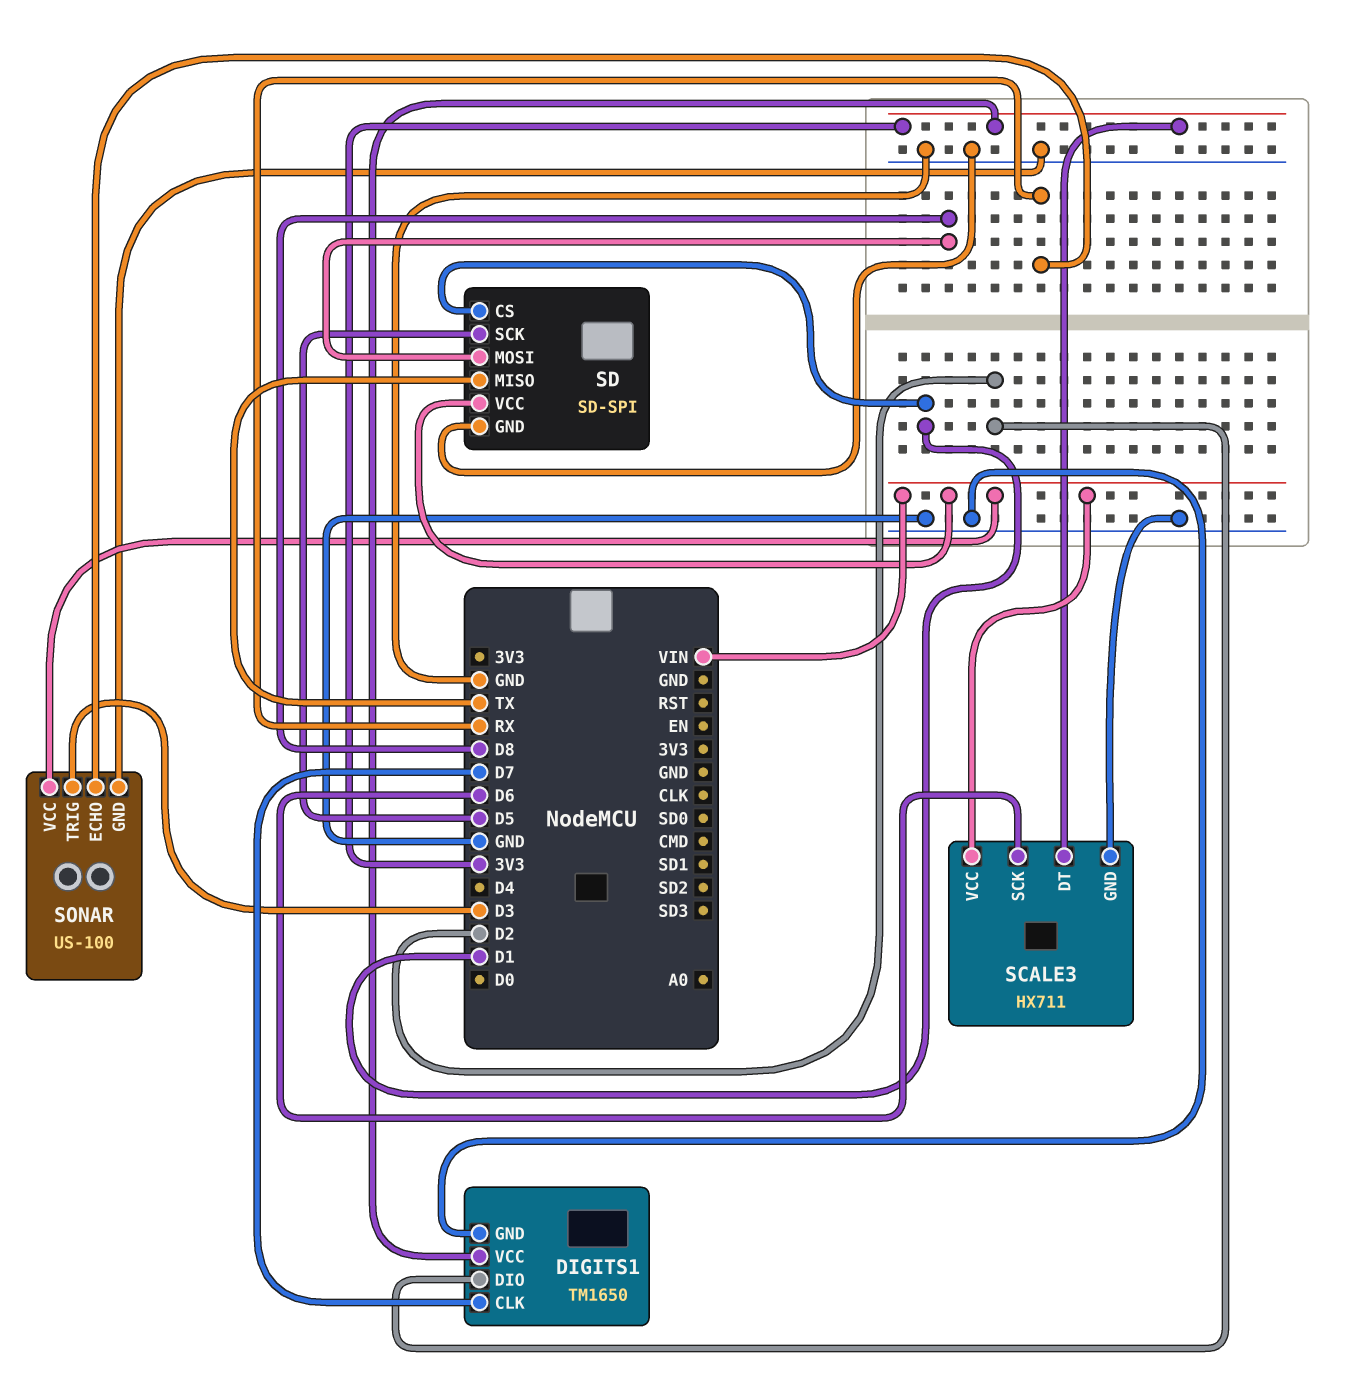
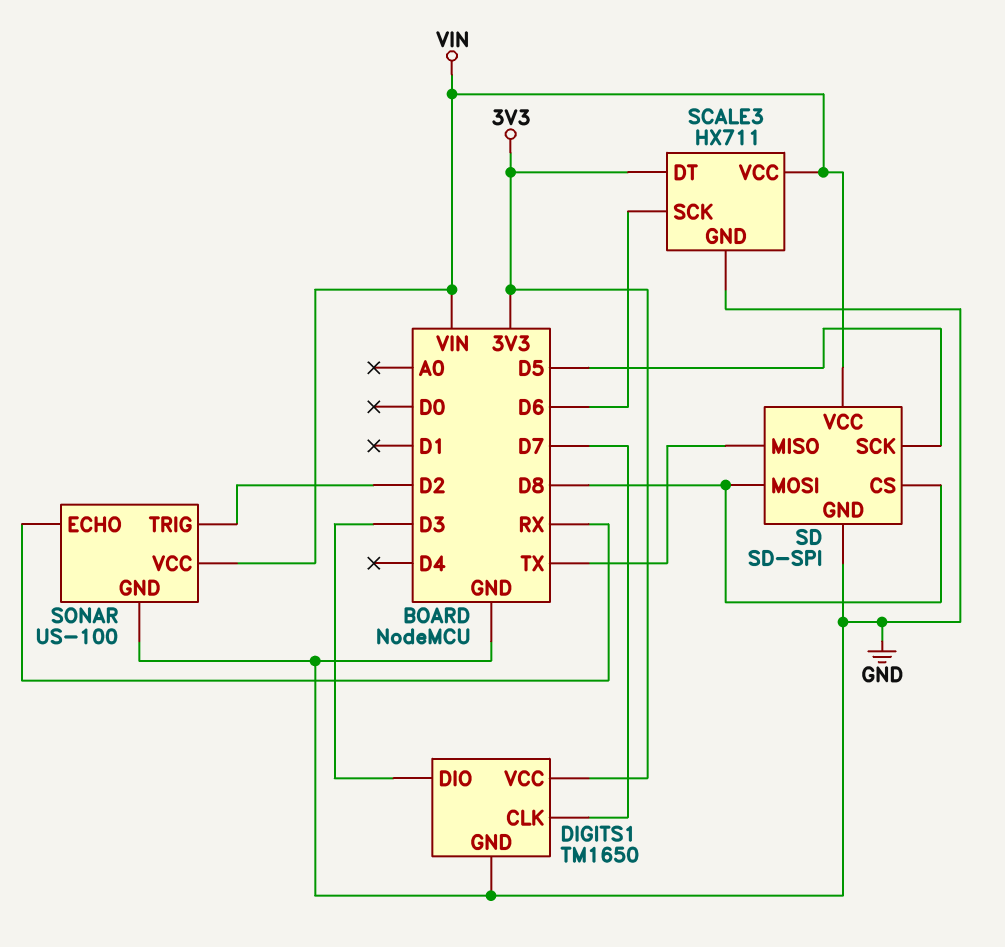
DIGITS1 pin DIO: D2 -> D3
SD pin CS: D1 -> D8
SONAR pin TRIG: D3 -> D2

